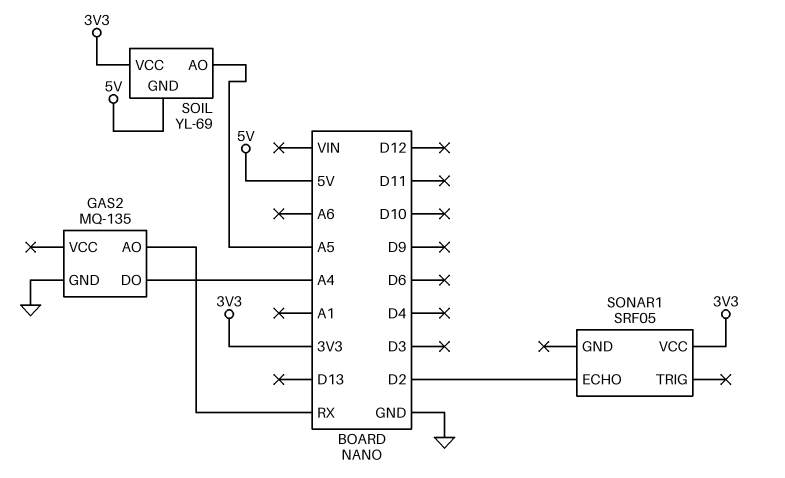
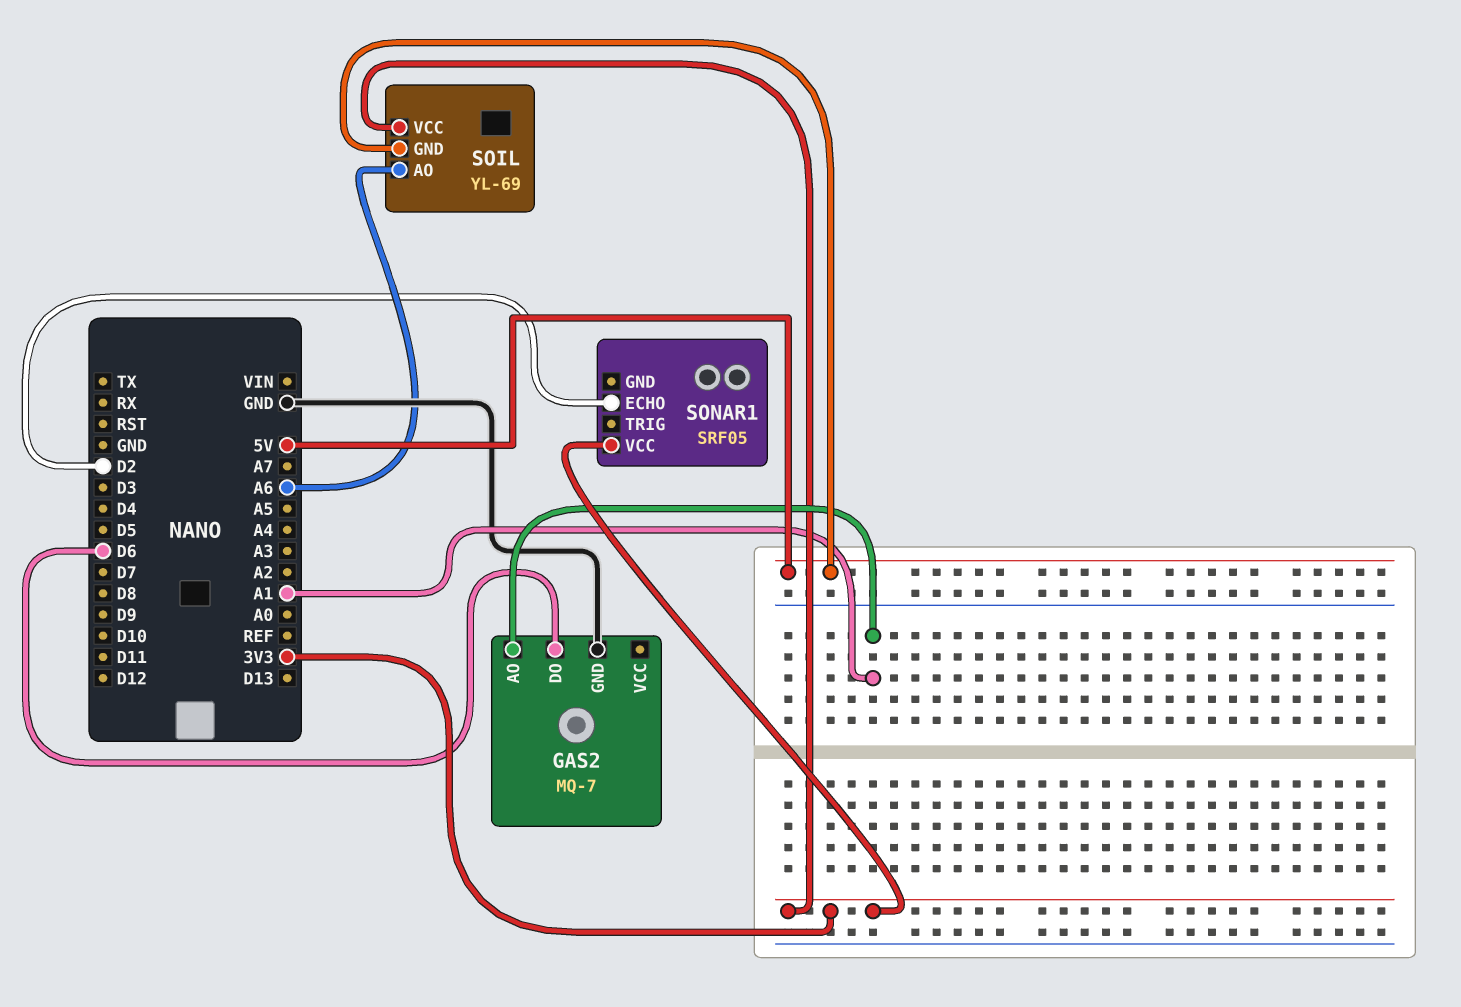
GAS2: MQ-135 -> MQ-7
GAS2 pin AO: RX -> A1
GAS2 pin DO: A4 -> D6
SOIL pin AO: A5 -> A6

